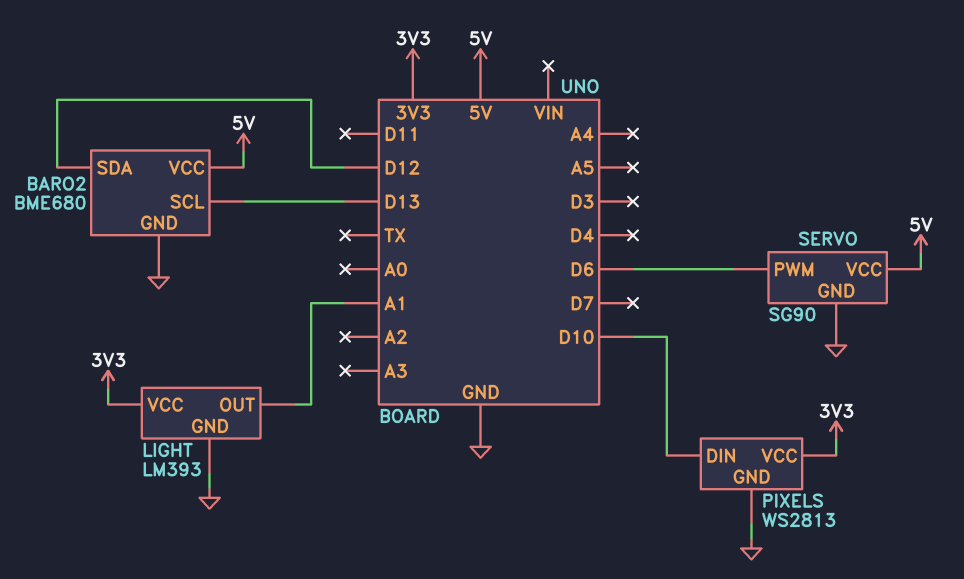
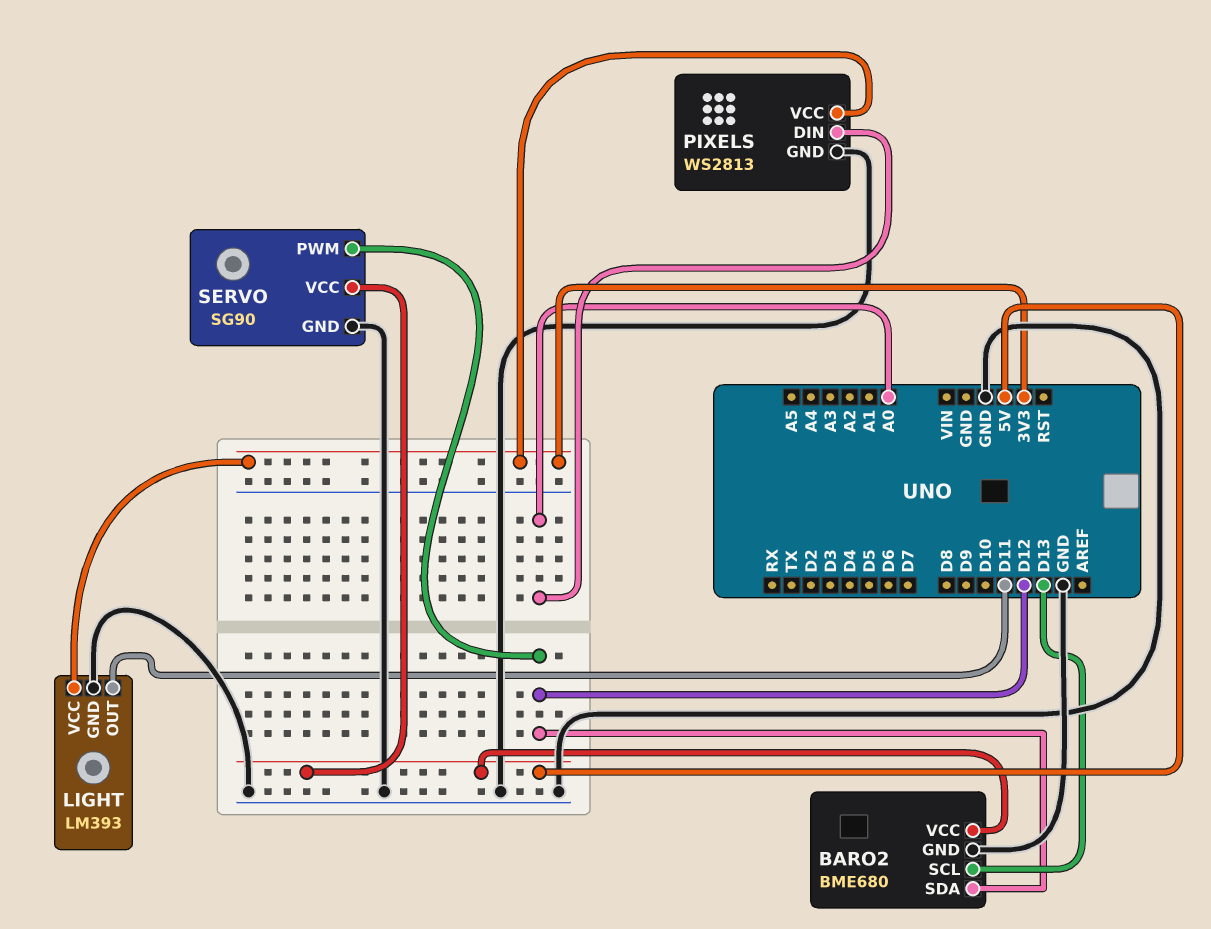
LIGHT pin OUT: A1 -> D11
PIXELS pin DIN: D10 -> A0
SERVO pin PWM: D6 -> D12

